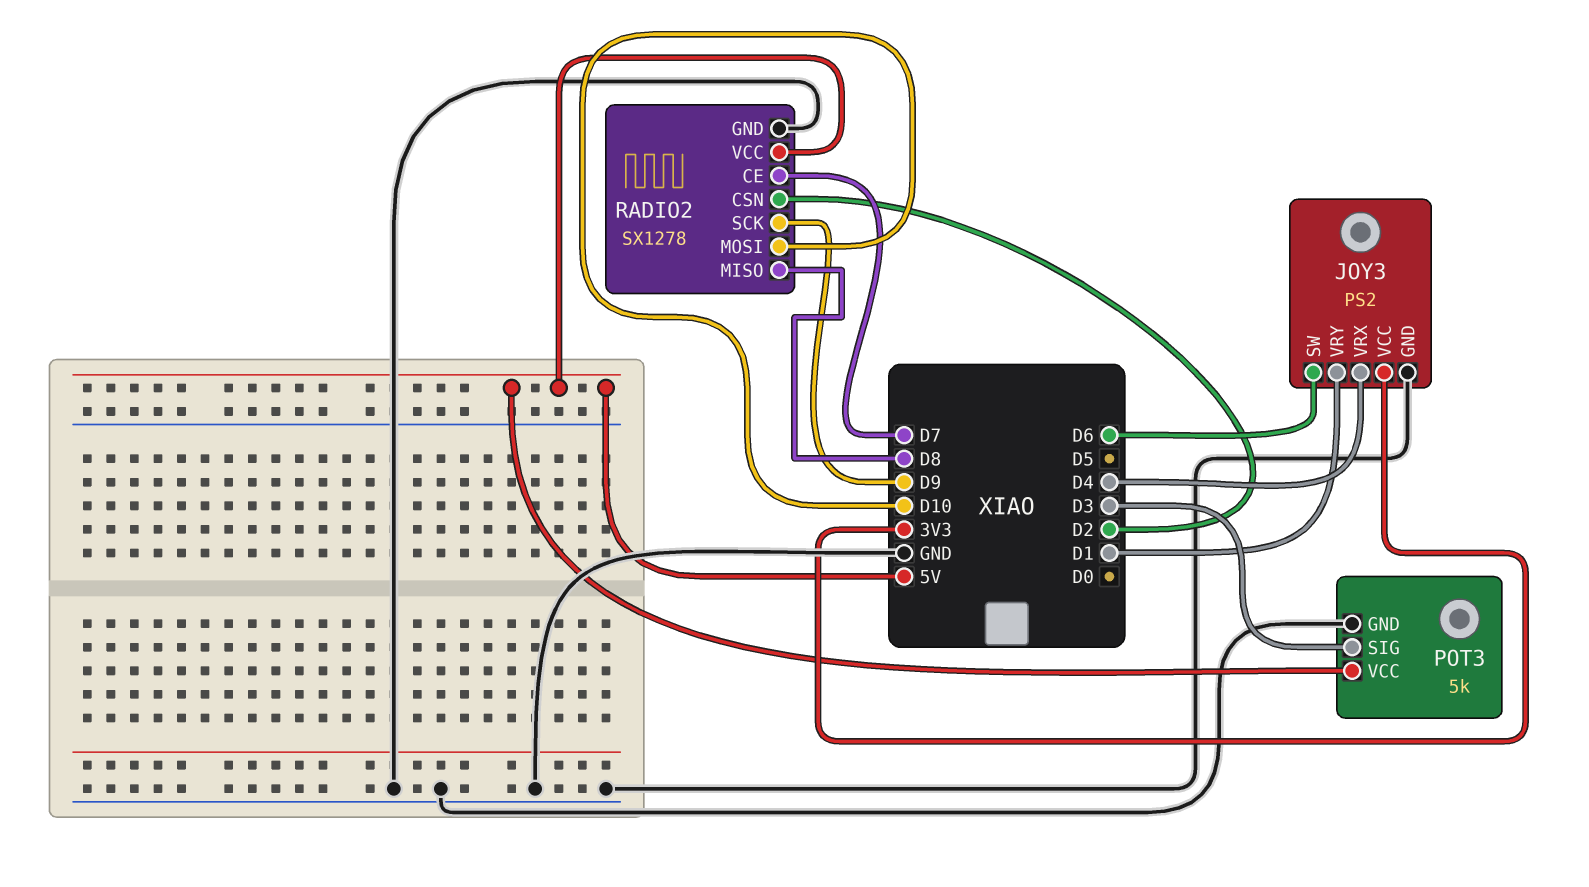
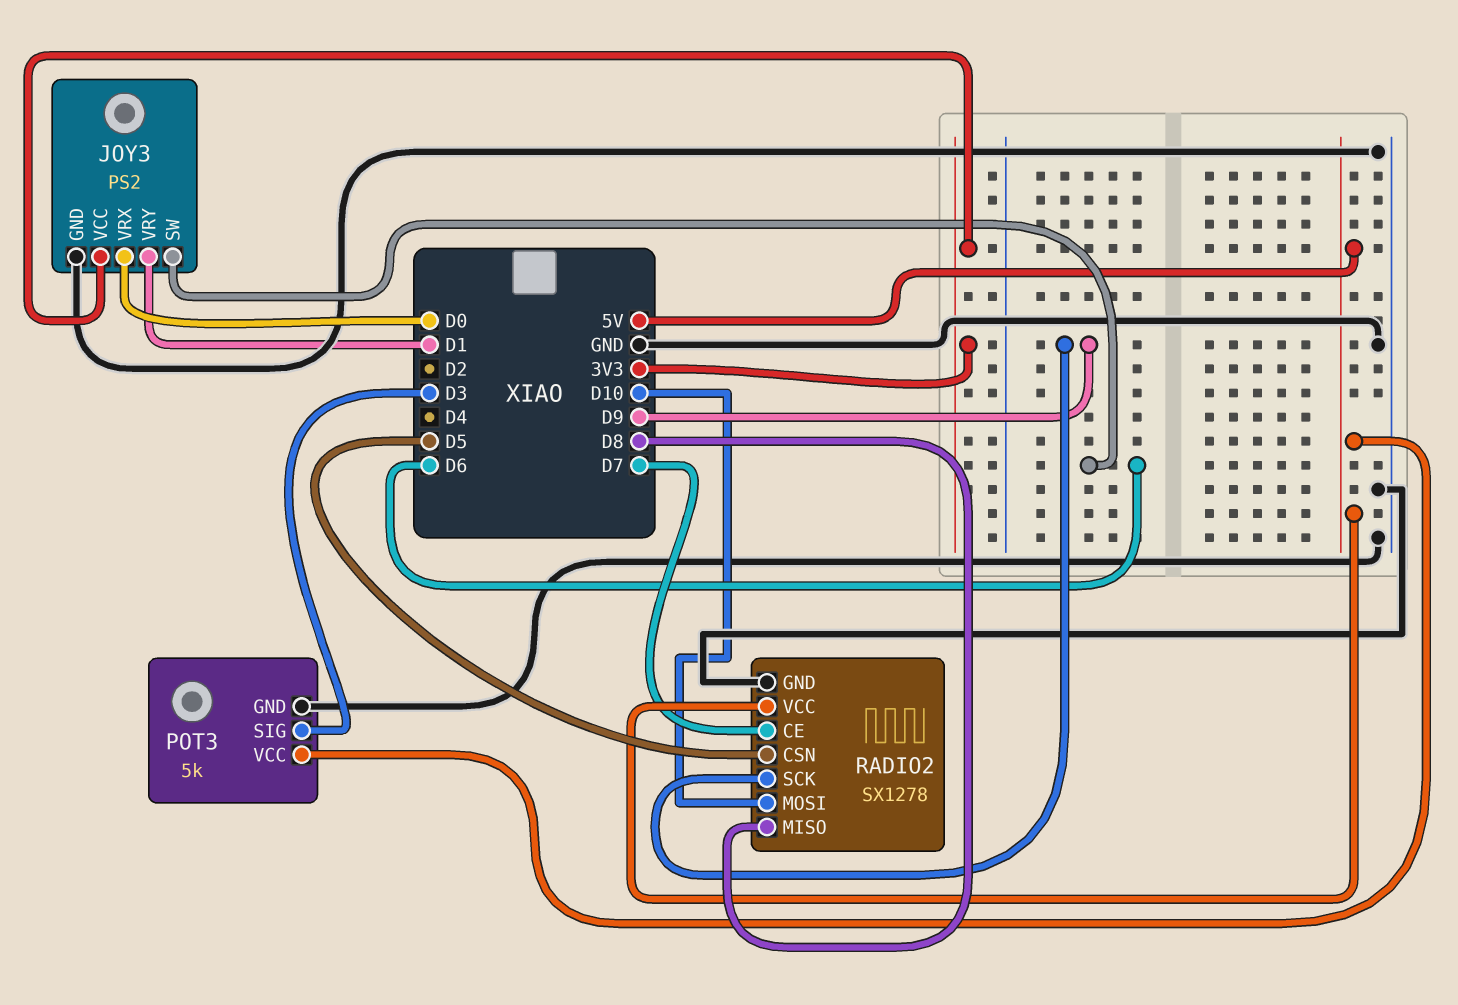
JOY3 pin VRX: D4 -> D0
RADIO2 pin CSN: D2 -> D5

